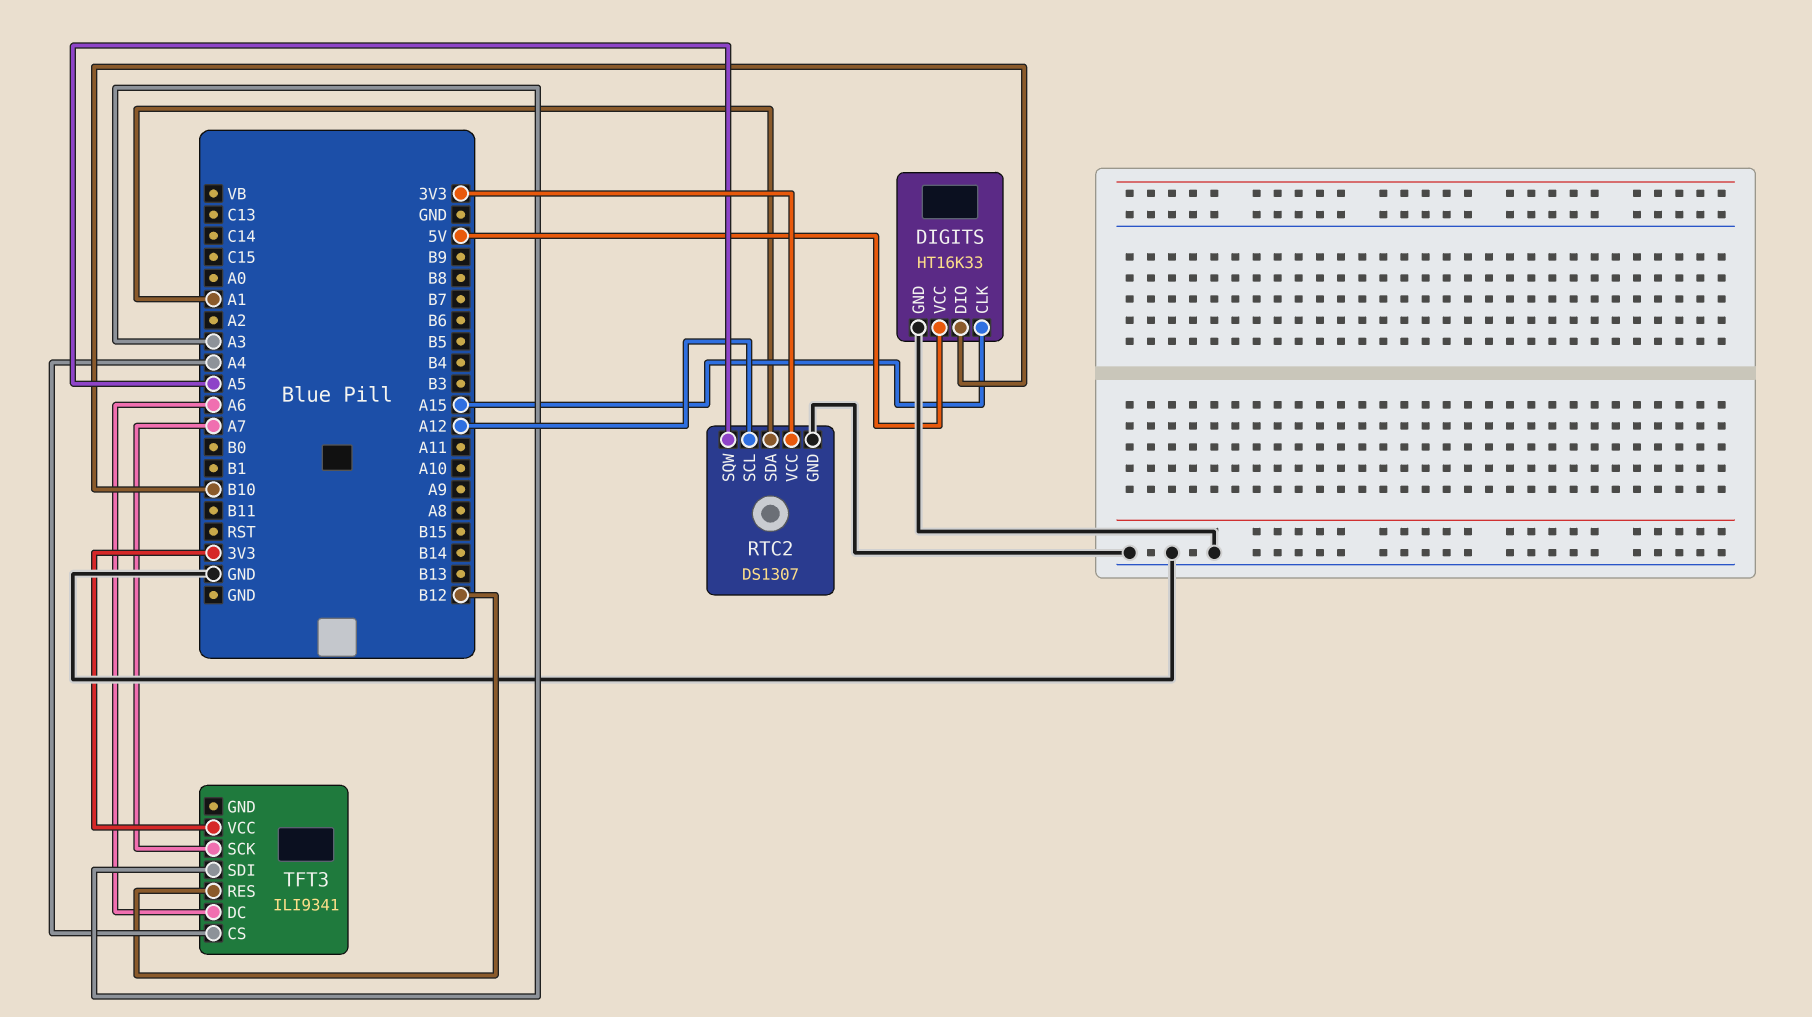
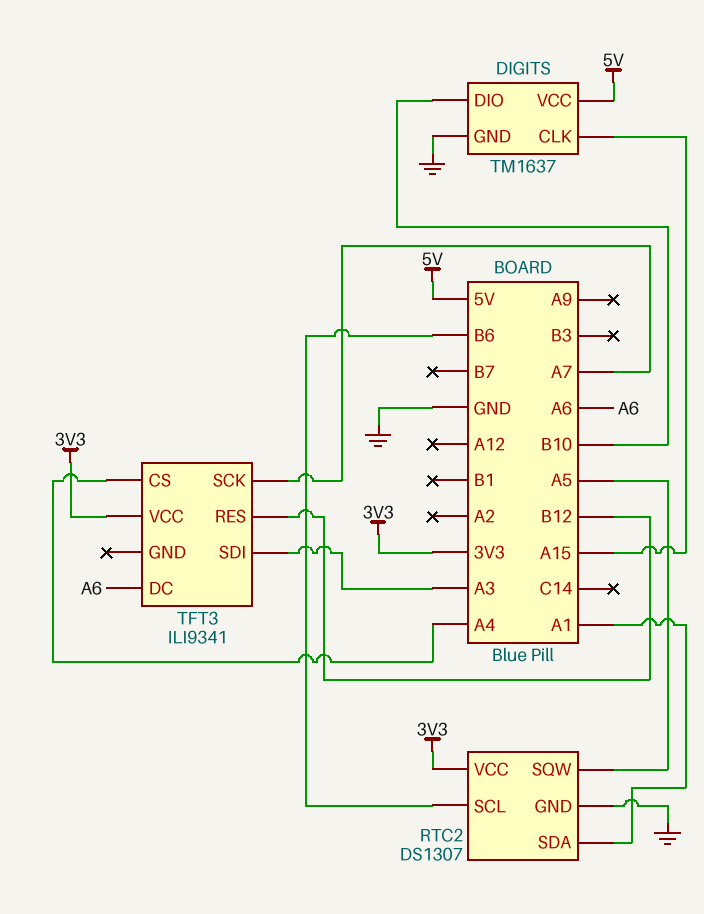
DIGITS: HT16K33 -> TM1637
RTC2 pin SCL: A12 -> B6

